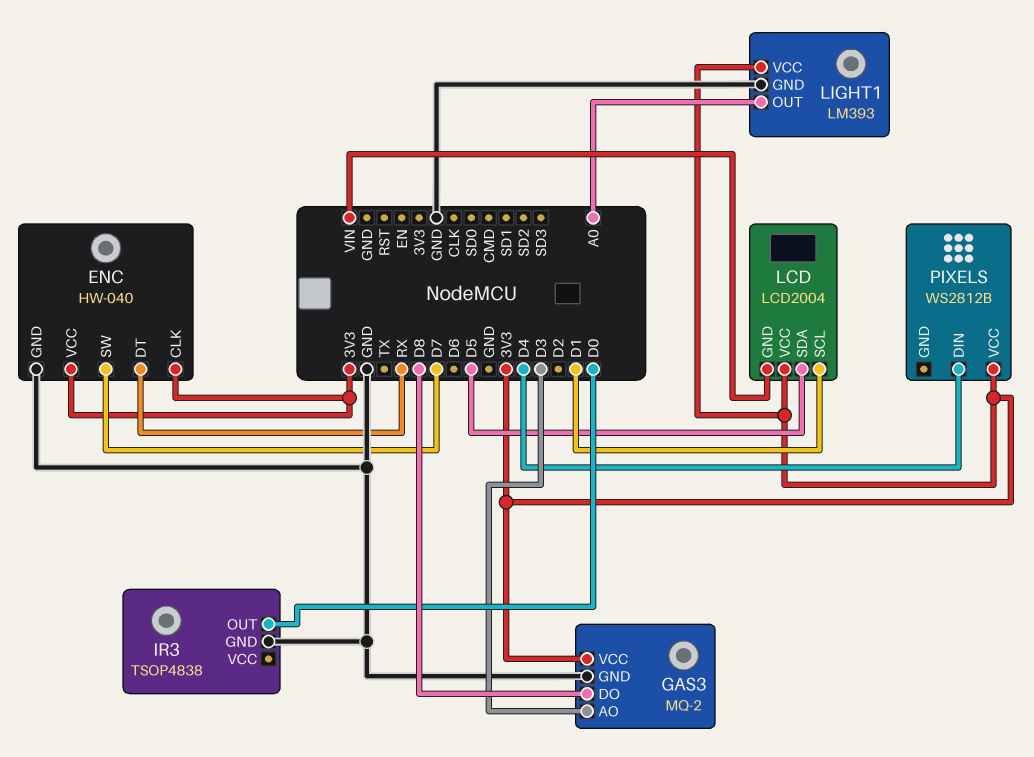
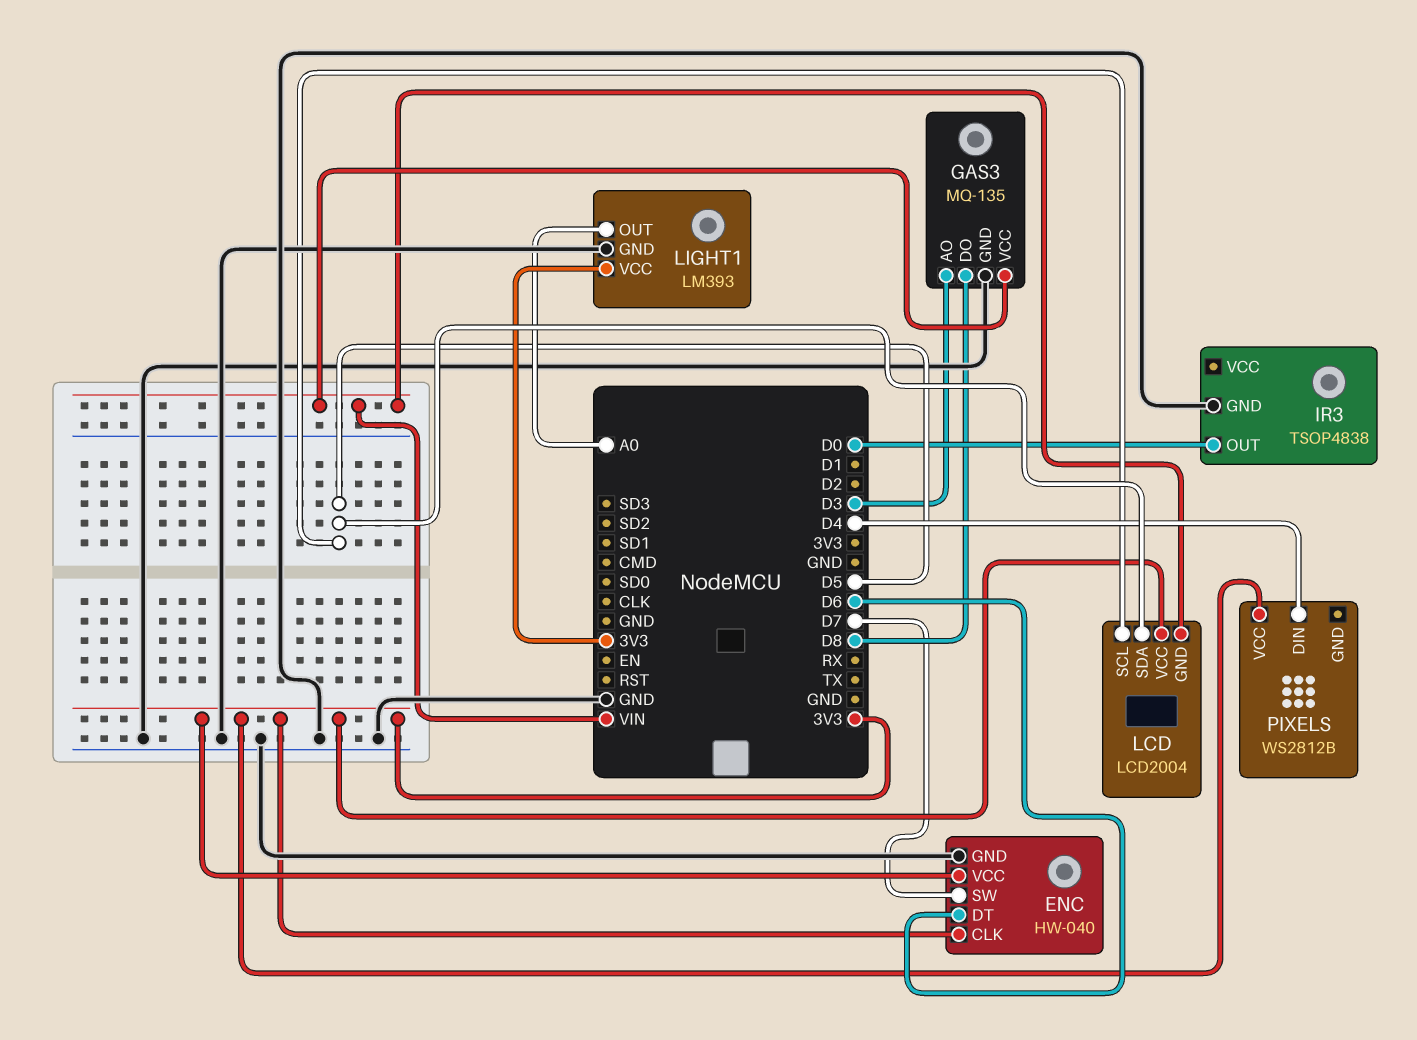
ENC pin DT: RX -> D6
GAS3: MQ-2 -> MQ-135
GAS3 pin VCC: 3V3 -> VIN
LCD pin SCL: D1 -> D5

